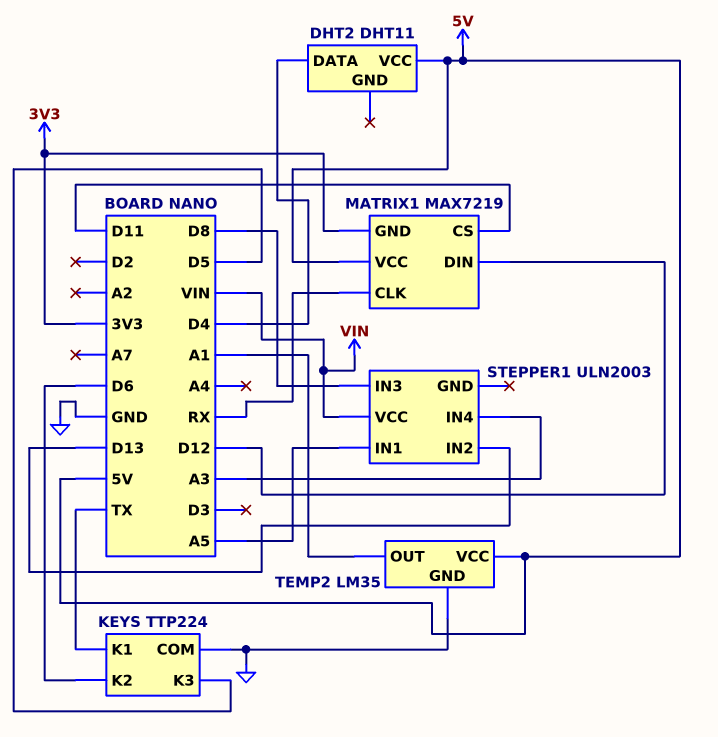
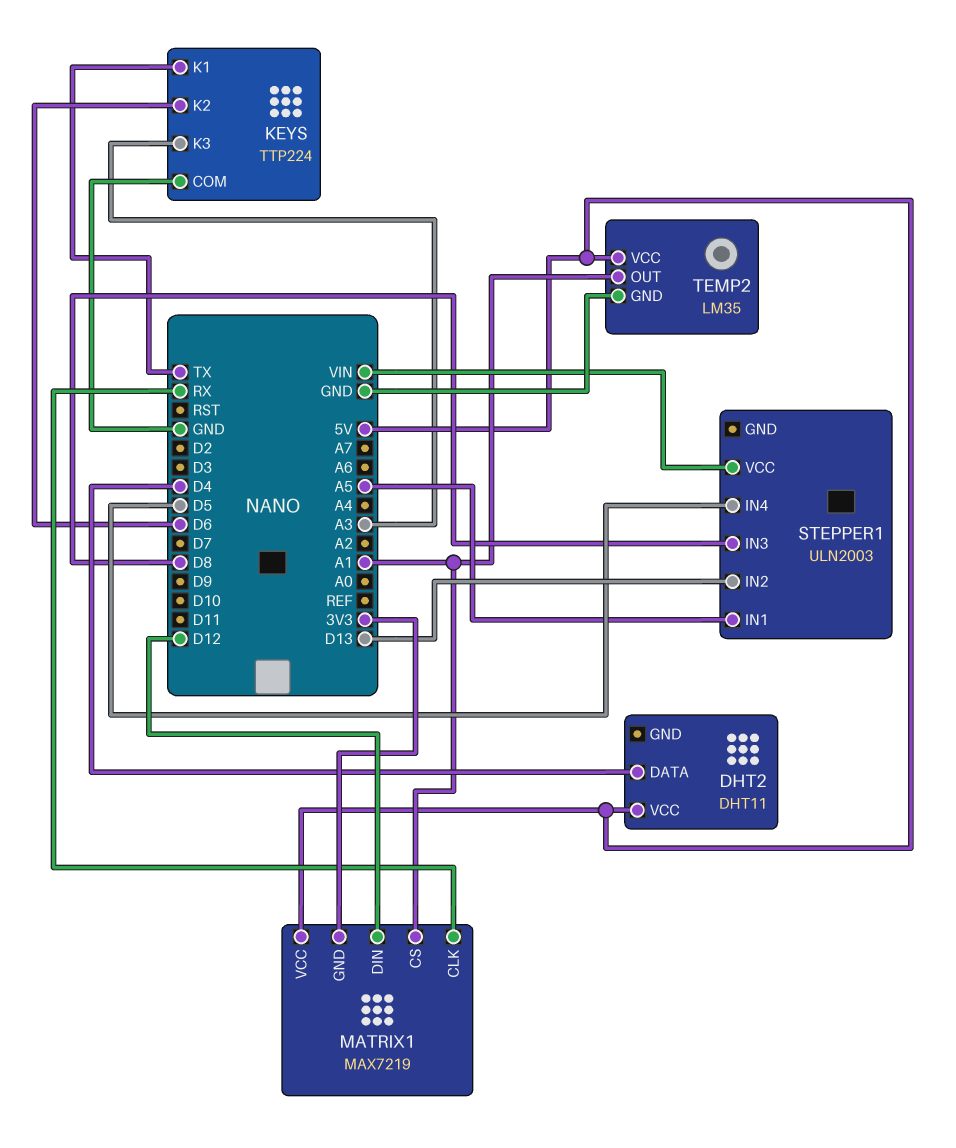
KEYS pin K3: D5 -> A3
MATRIX1 pin CS: D11 -> A1
STEPPER1 pin IN4: A3 -> D5

